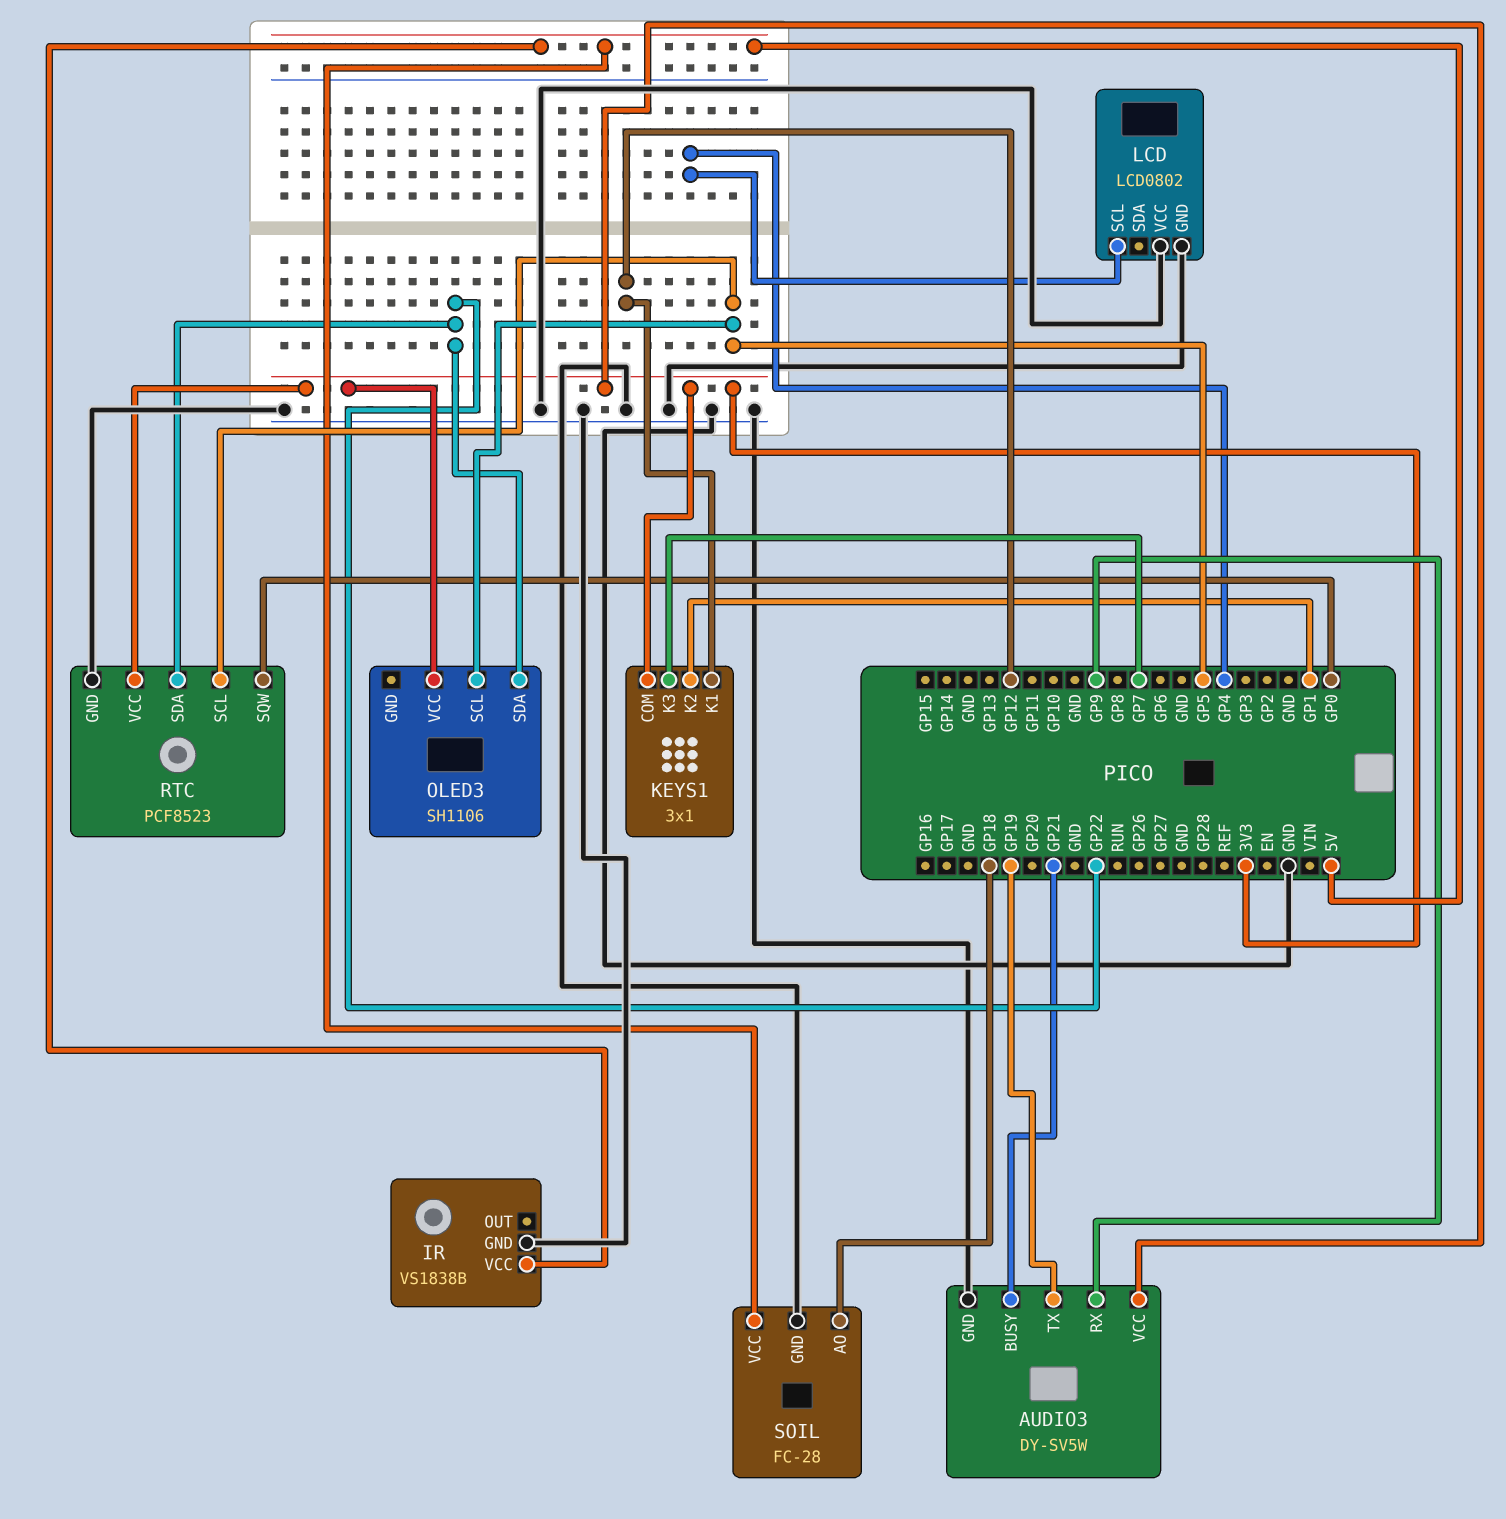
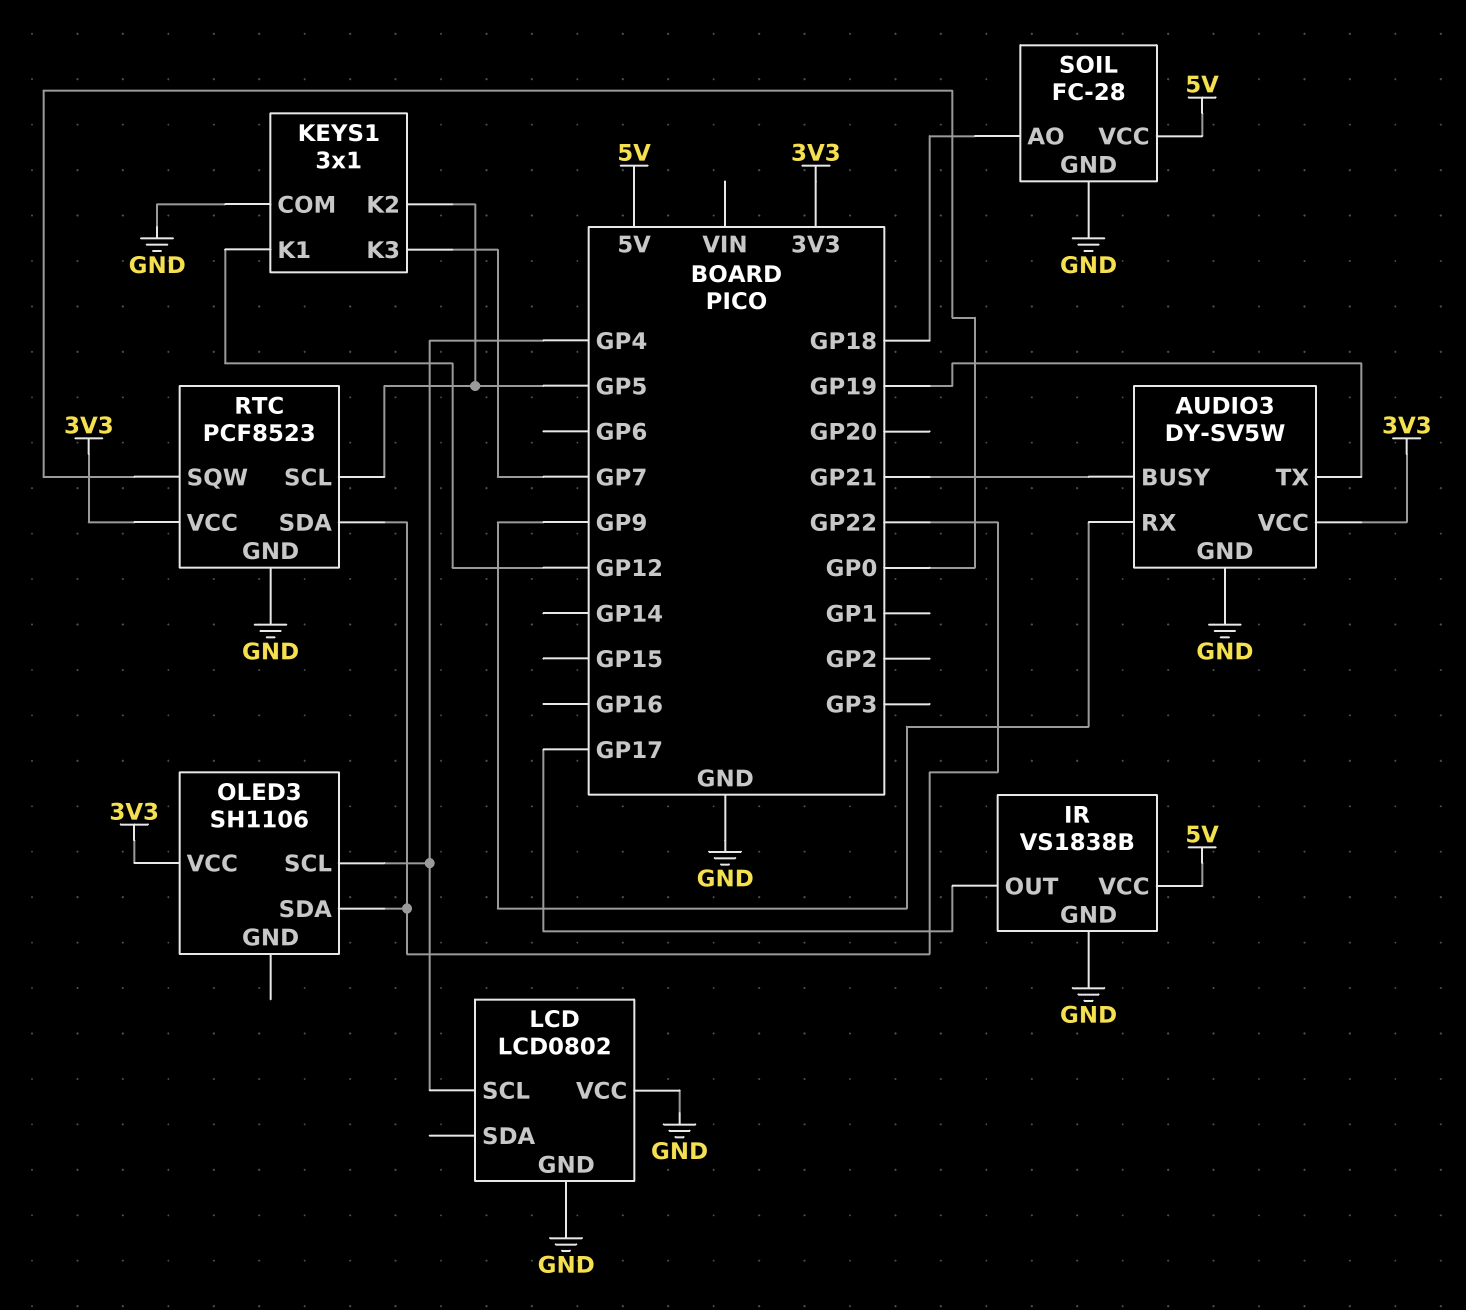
IR pin OUT: none -> GP17
KEYS1 pin COM: 3V3 -> GND
KEYS1 pin K2: GP1 -> GP5
OLED3 pin SCL: GP5 -> GP4

